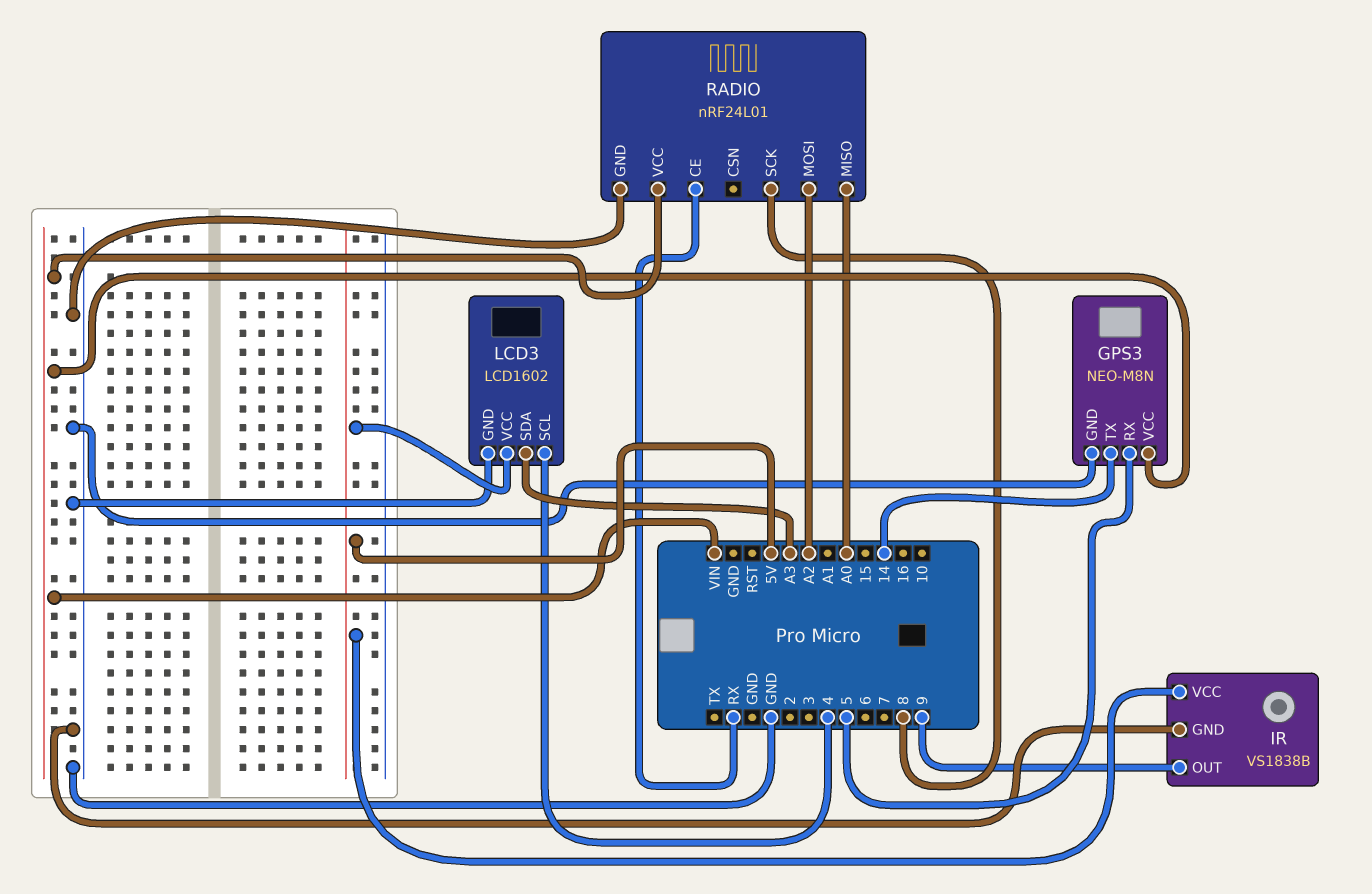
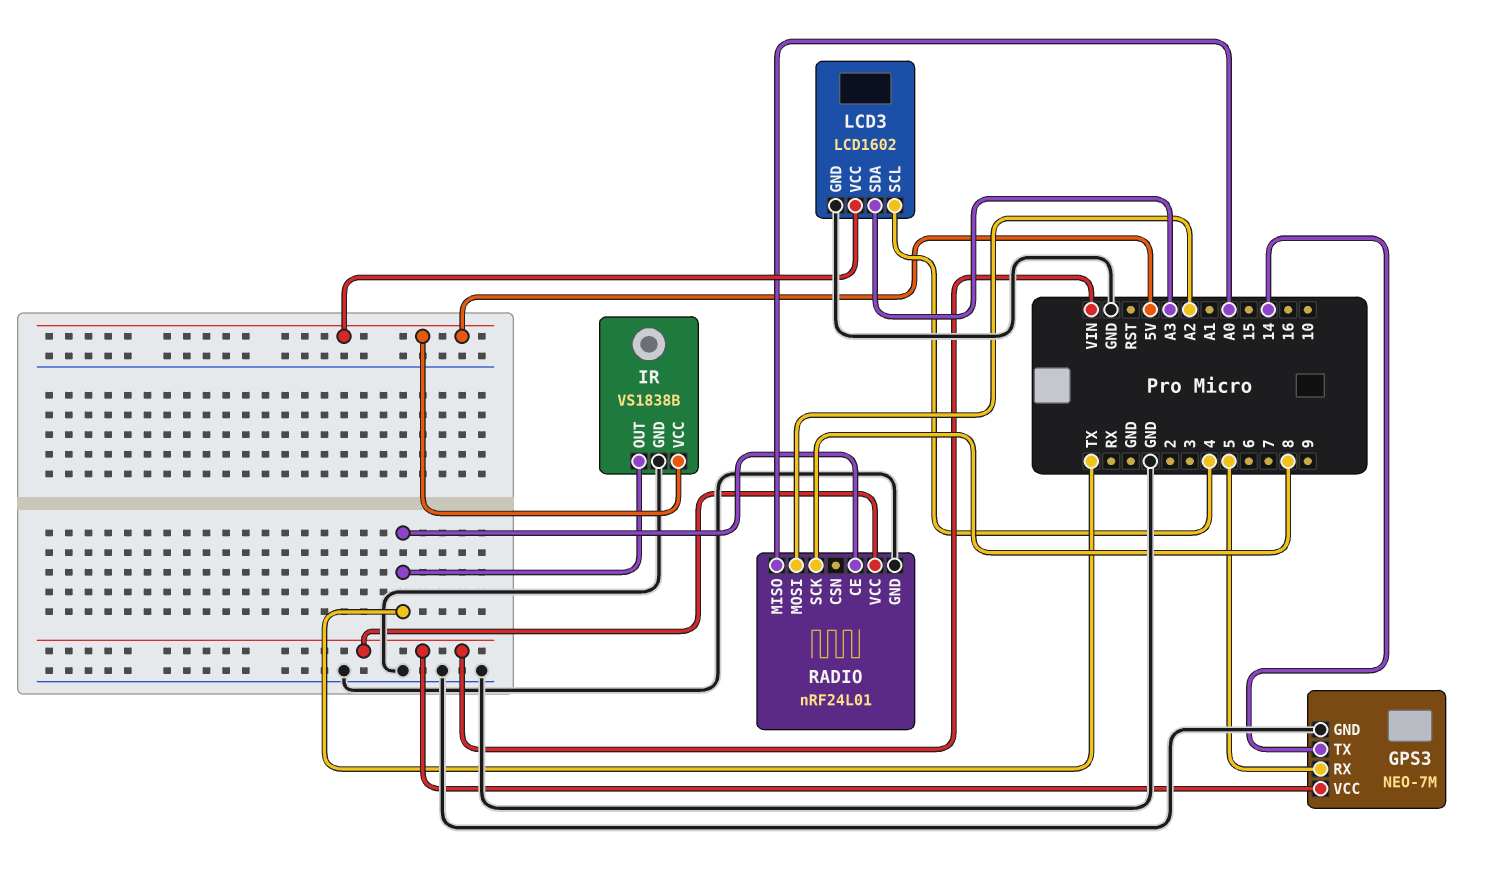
GPS3: NEO-M8N -> NEO-7M
IR pin OUT: 9 -> TX
RADIO pin CE: RX -> TX

